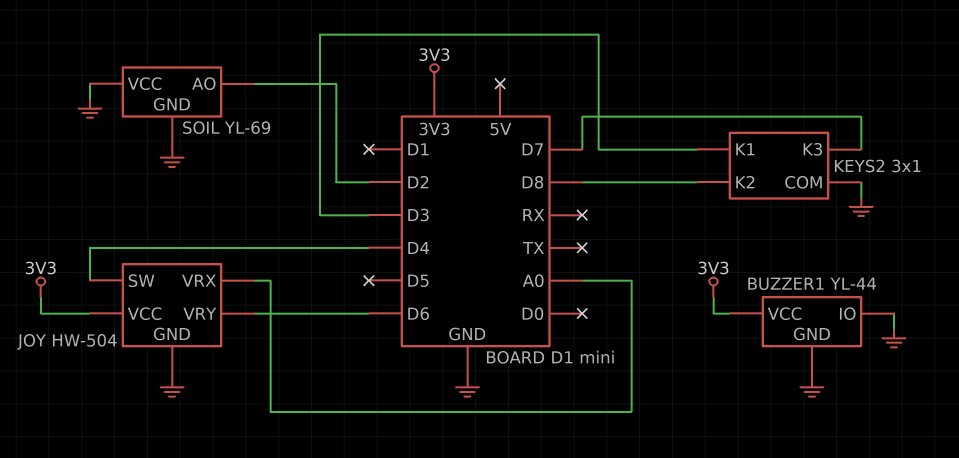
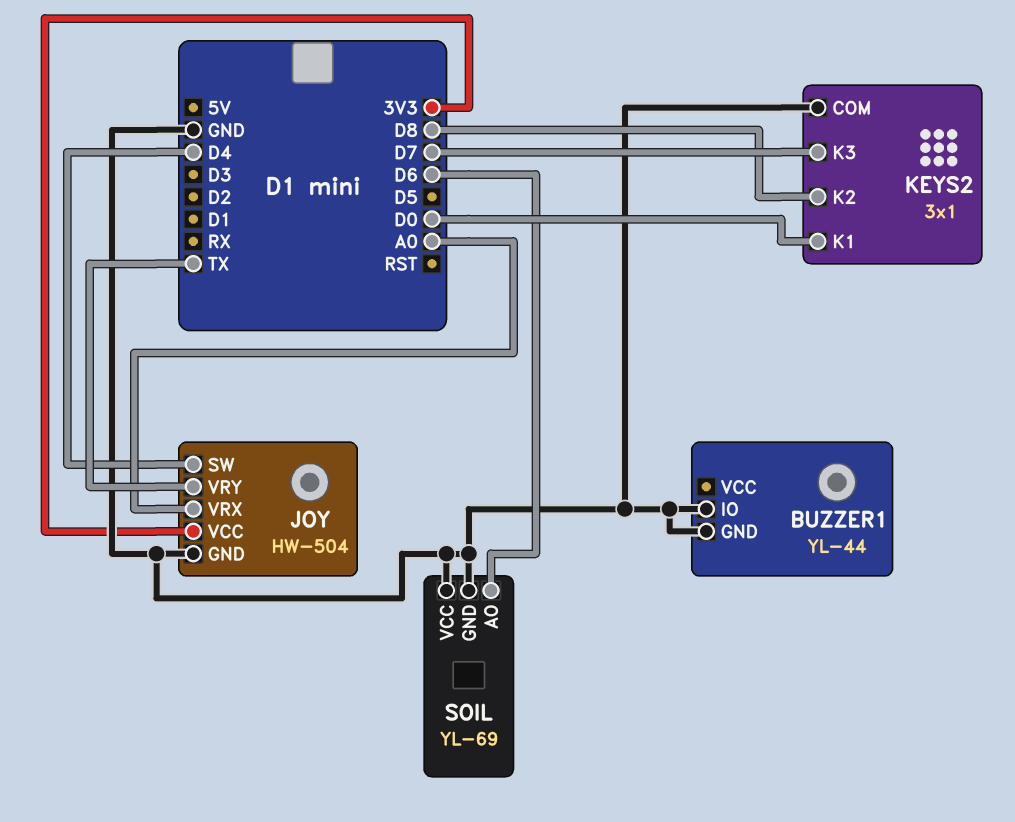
BUZZER1 pin VCC: 3V3 -> none
JOY pin VRY: D6 -> TX
KEYS2 pin K1: D3 -> D0
SOIL pin AO: D2 -> D6

